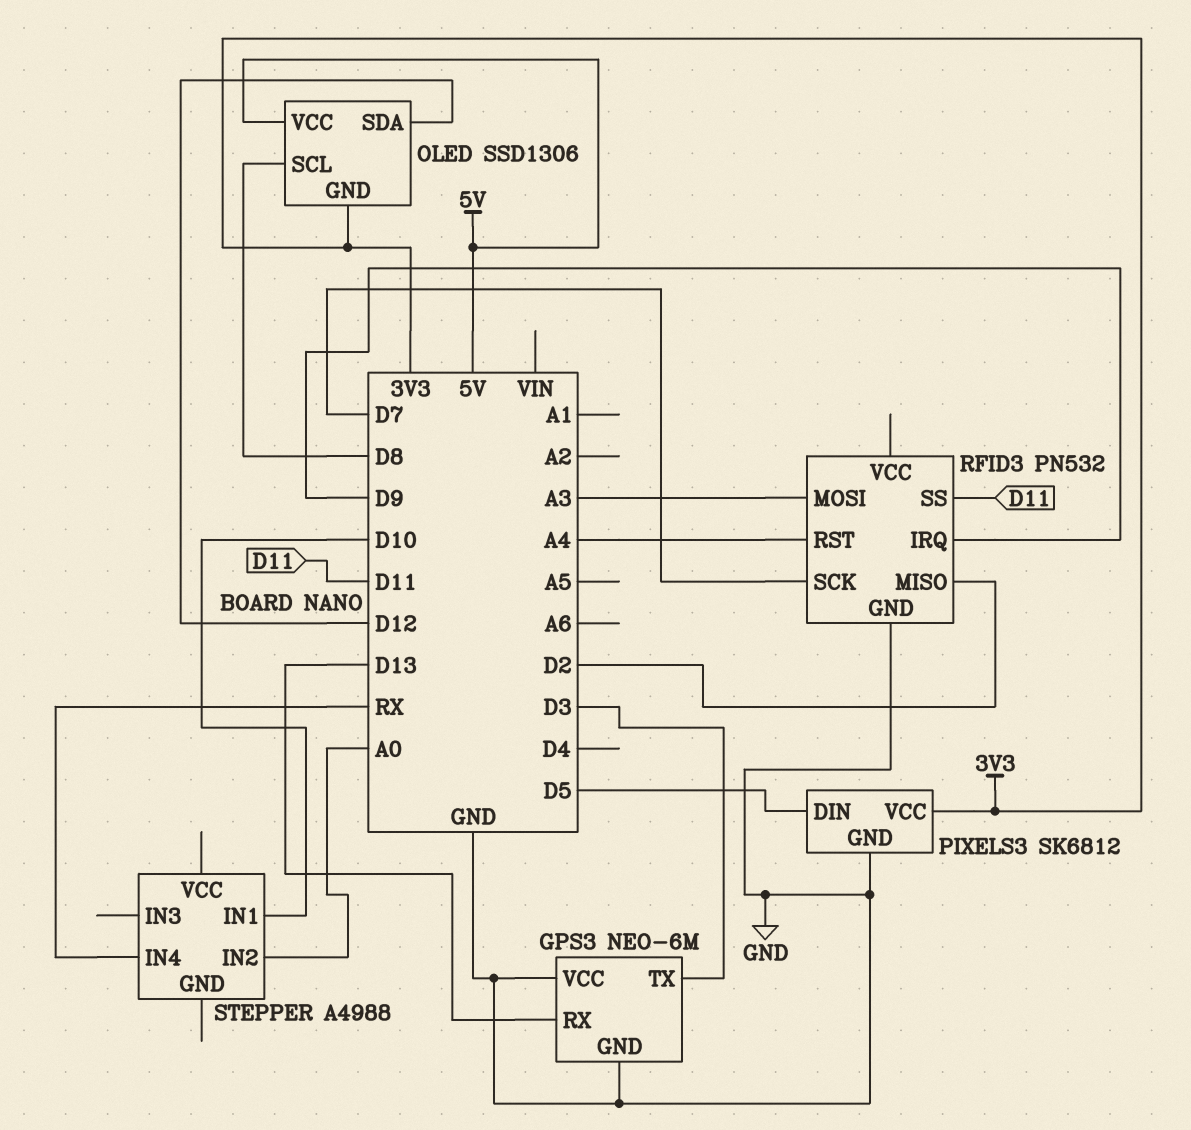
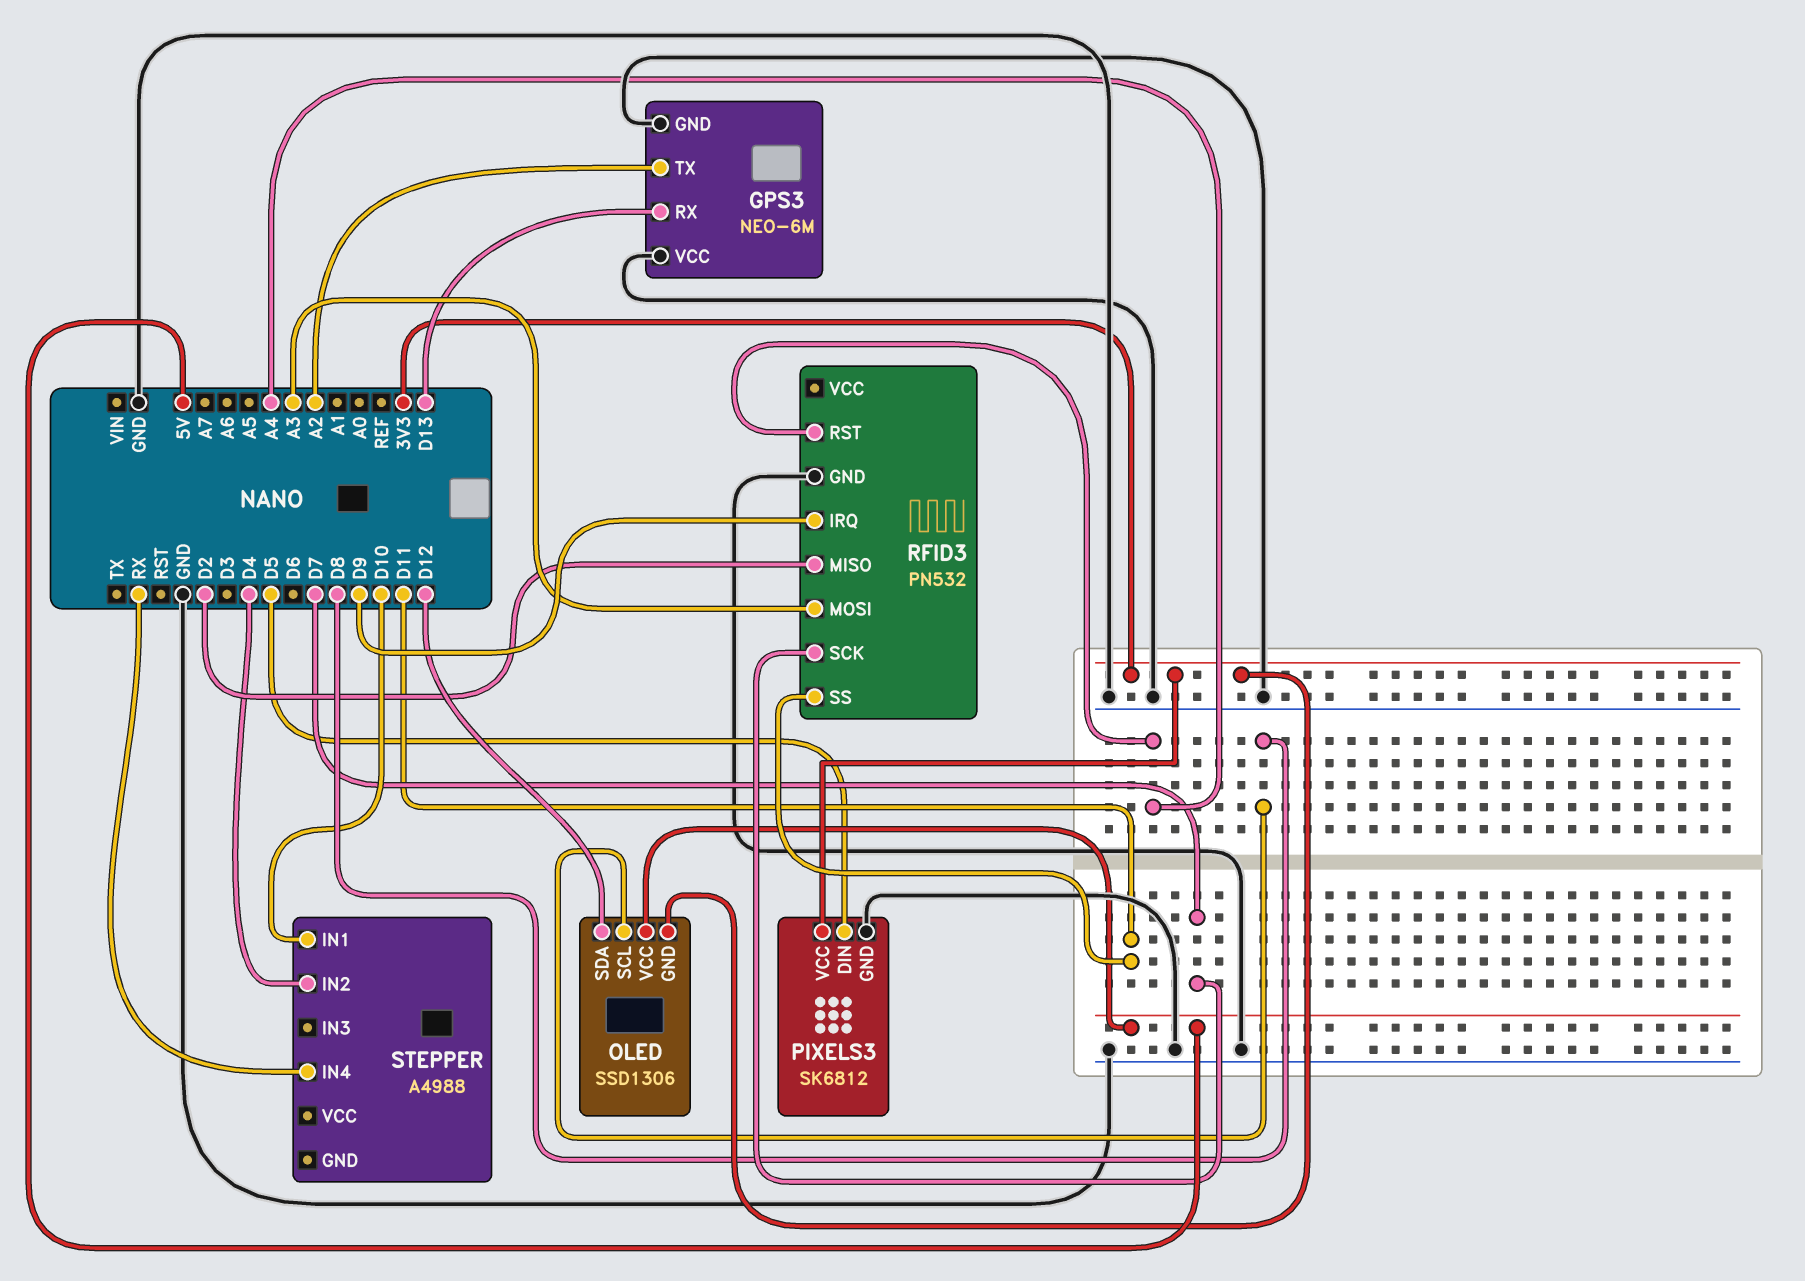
GPS3 pin TX: D3 -> A2
STEPPER pin IN2: A0 -> D4

